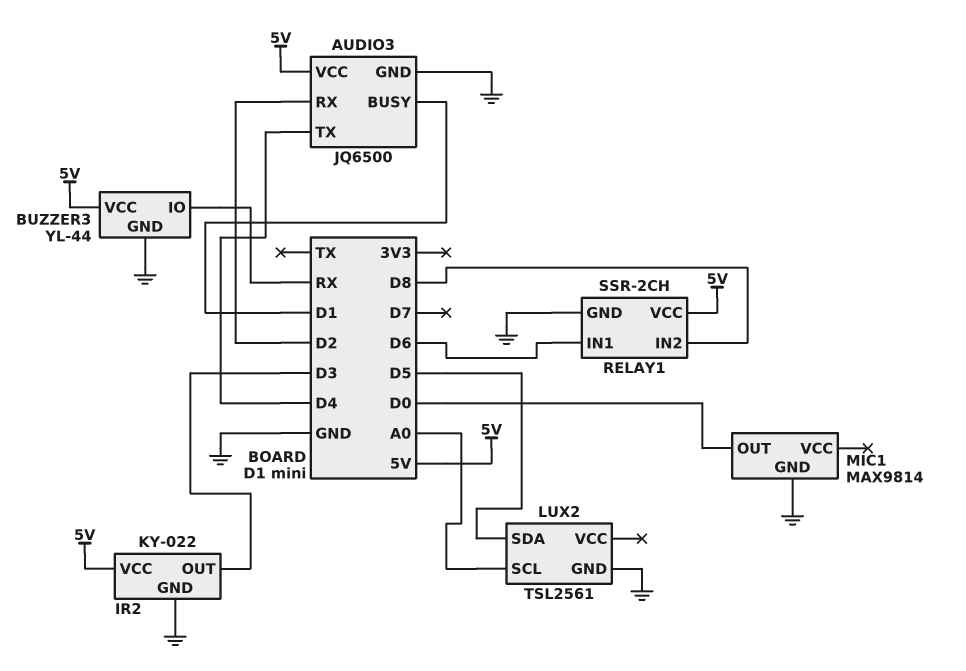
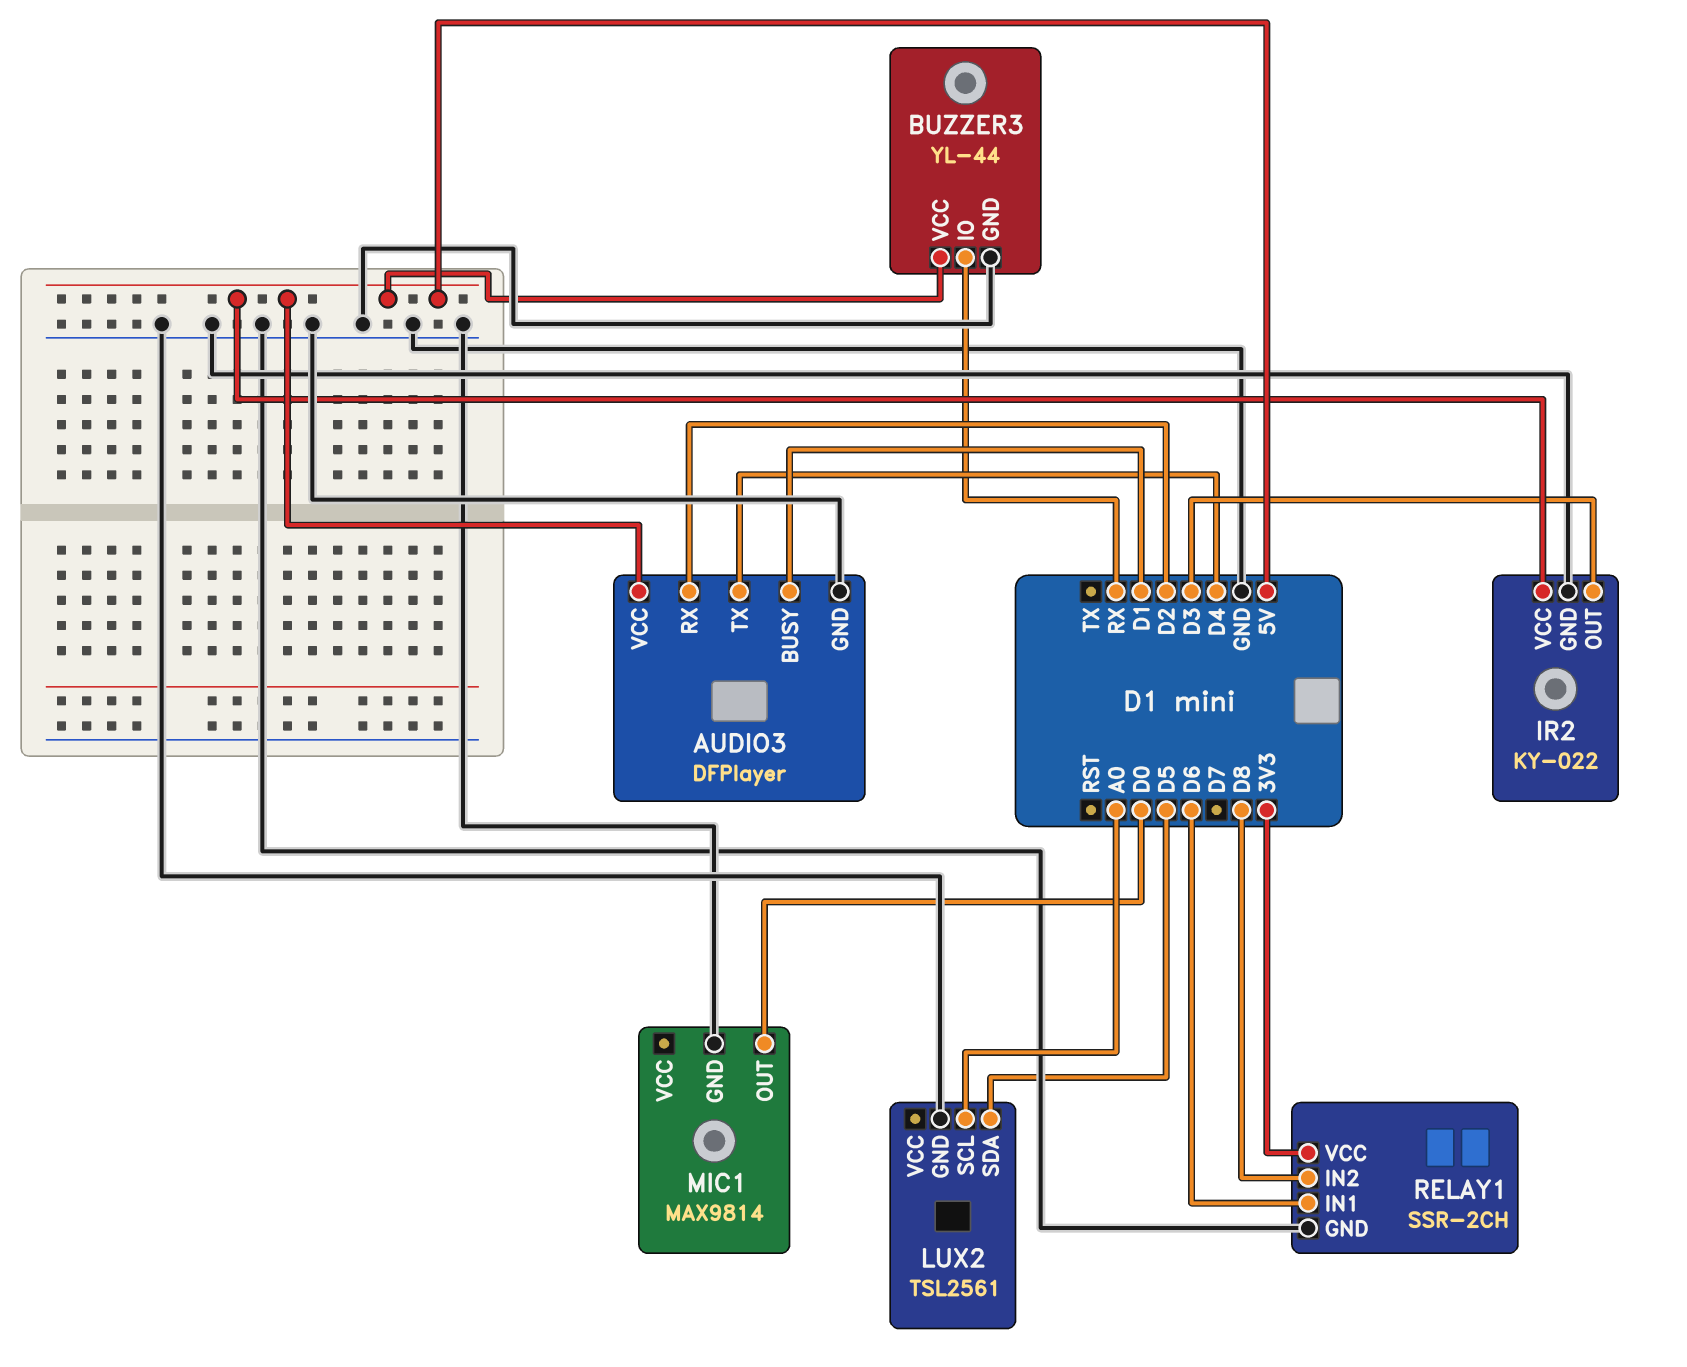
AUDIO3: JQ6500 -> DFPlayer
RELAY1 pin VCC: 5V -> 3V3

